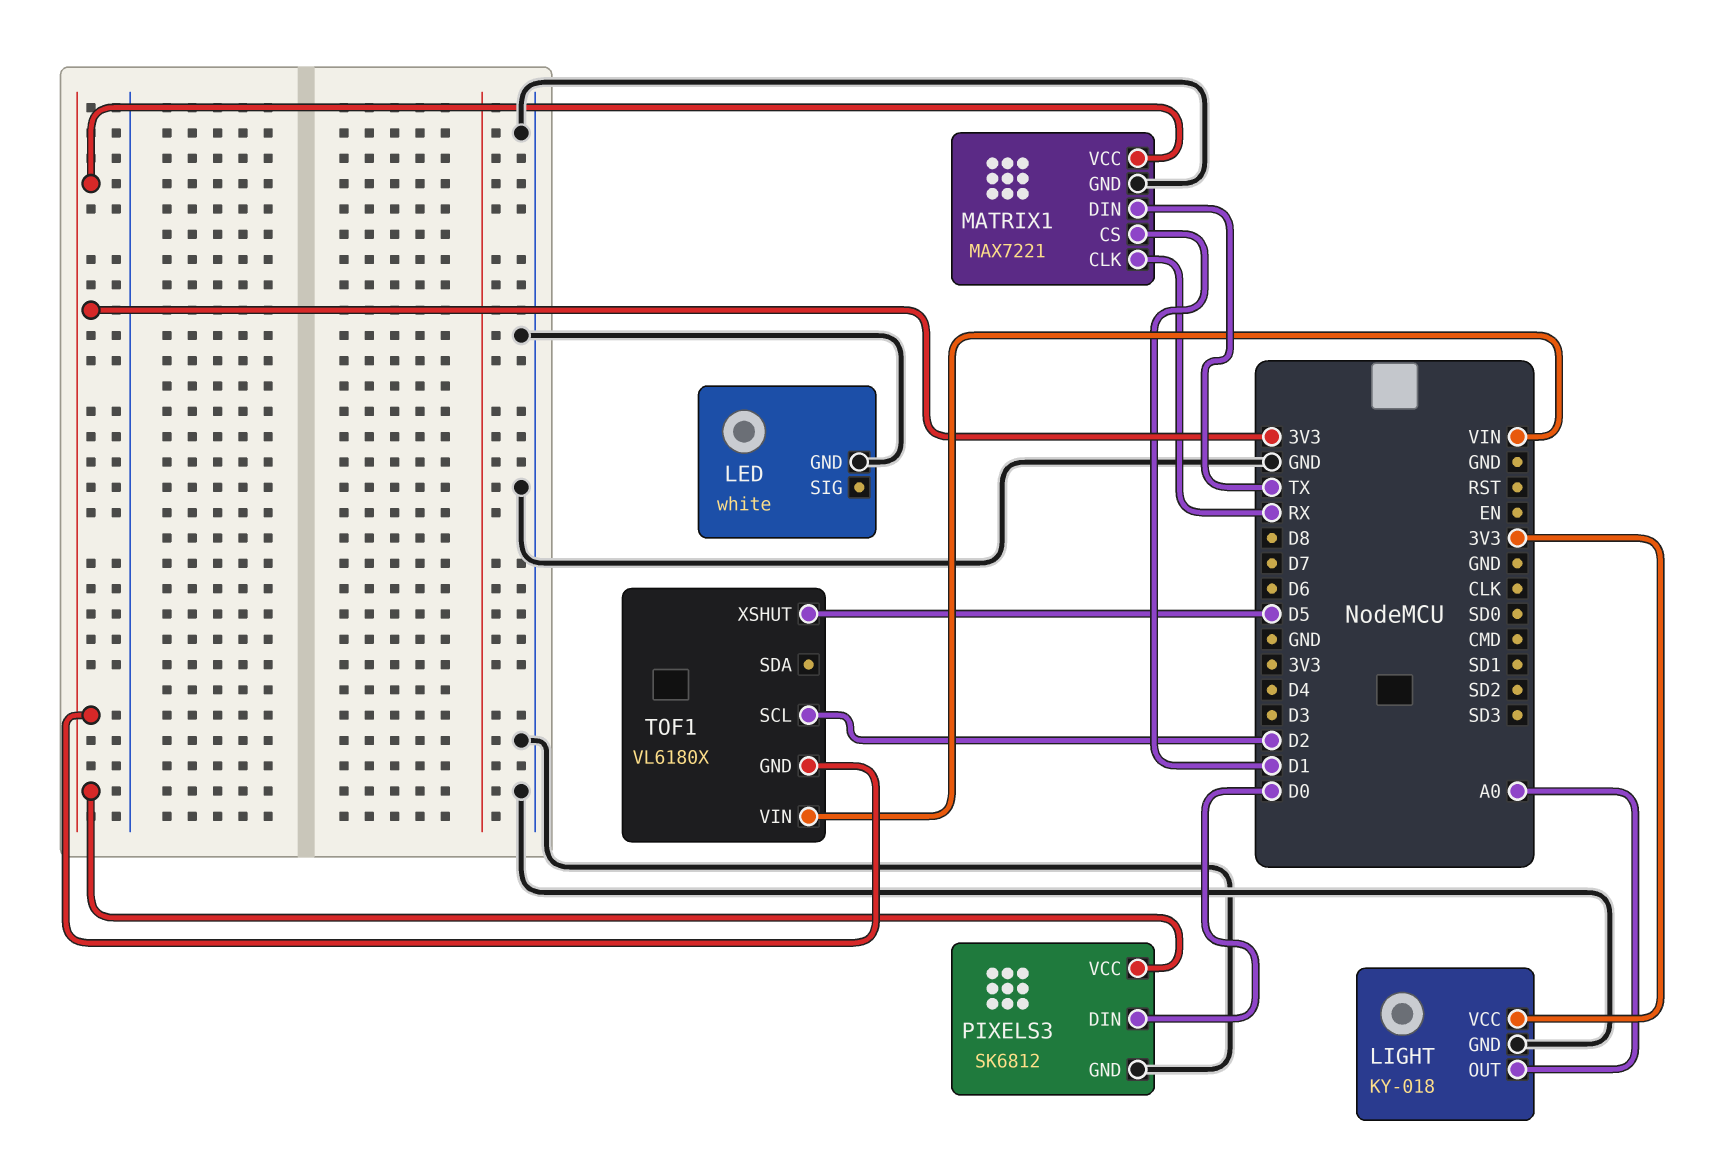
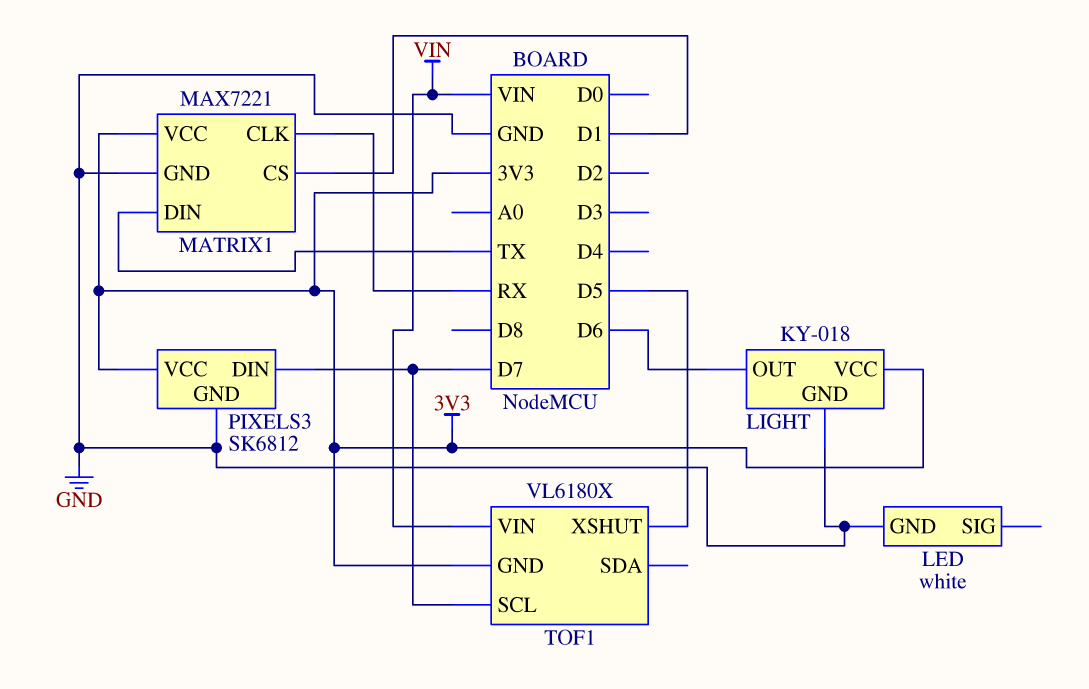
LIGHT pin OUT: A0 -> D6
PIXELS3 pin DIN: D0 -> D7
TOF1 pin SCL: D2 -> D7

